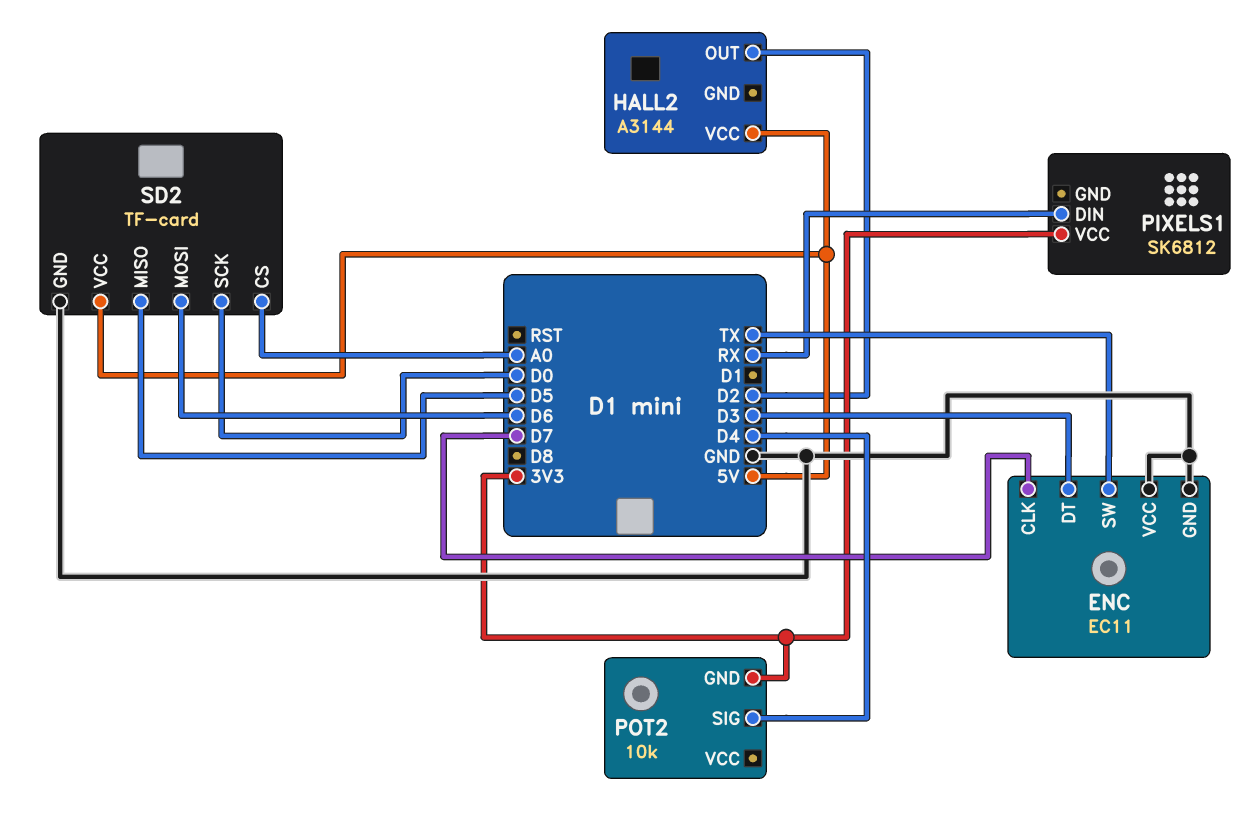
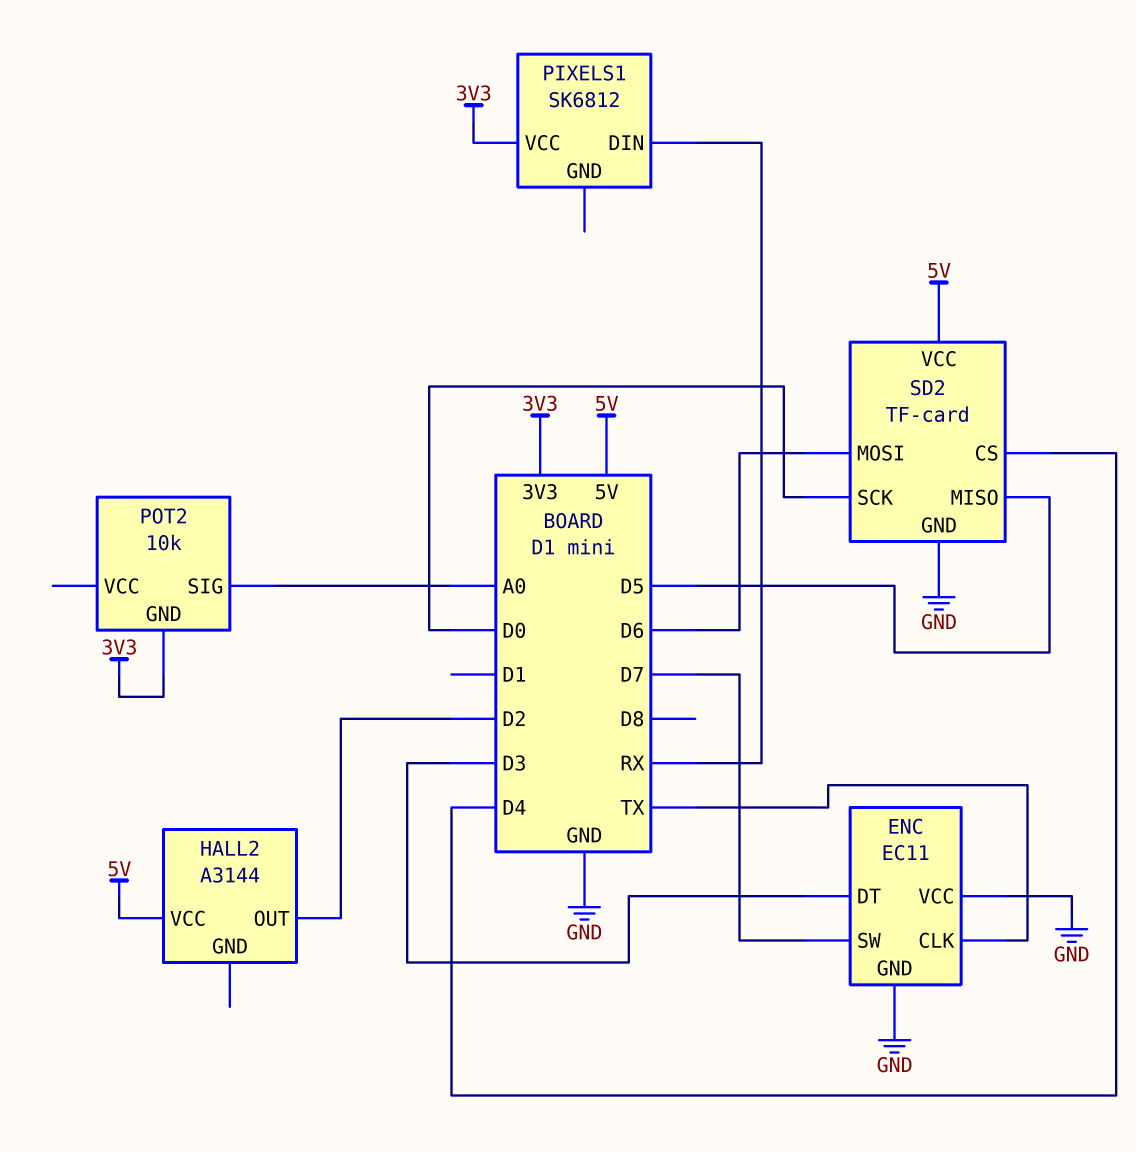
ENC pin CLK: D7 -> TX
ENC pin SW: TX -> D7
POT2 pin SIG: D4 -> A0
SD2 pin CS: A0 -> D4

